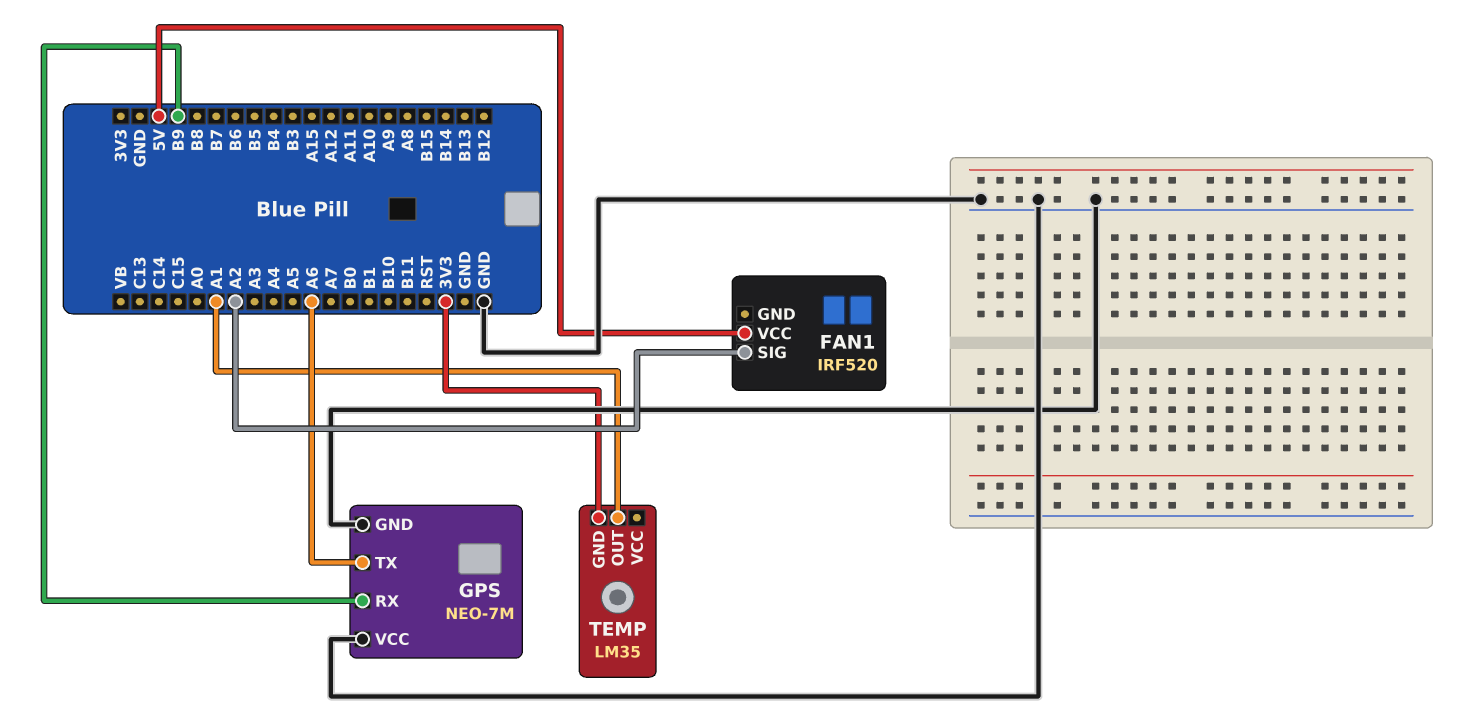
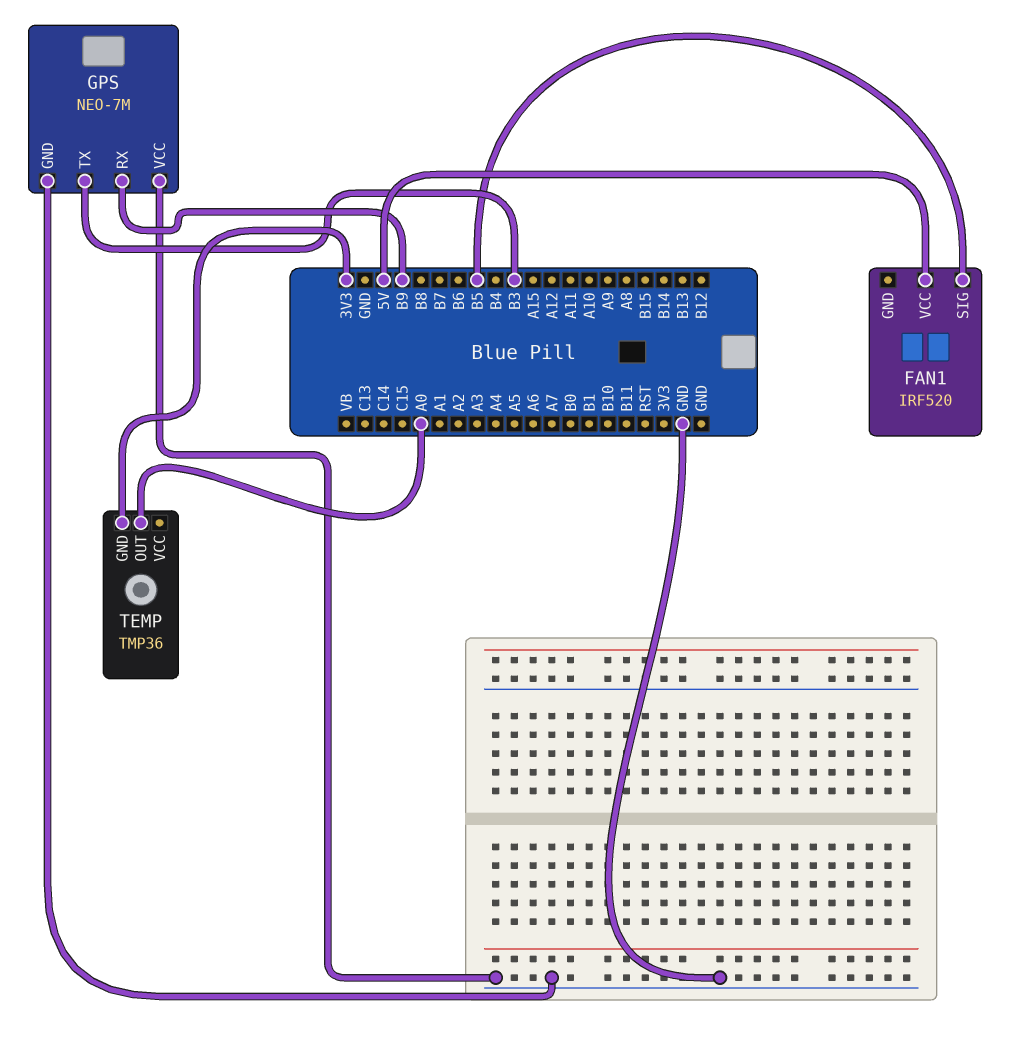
FAN1 pin SIG: A2 -> B5
GPS pin TX: A6 -> B3
TEMP: LM35 -> TMP36
TEMP pin OUT: A1 -> A0

